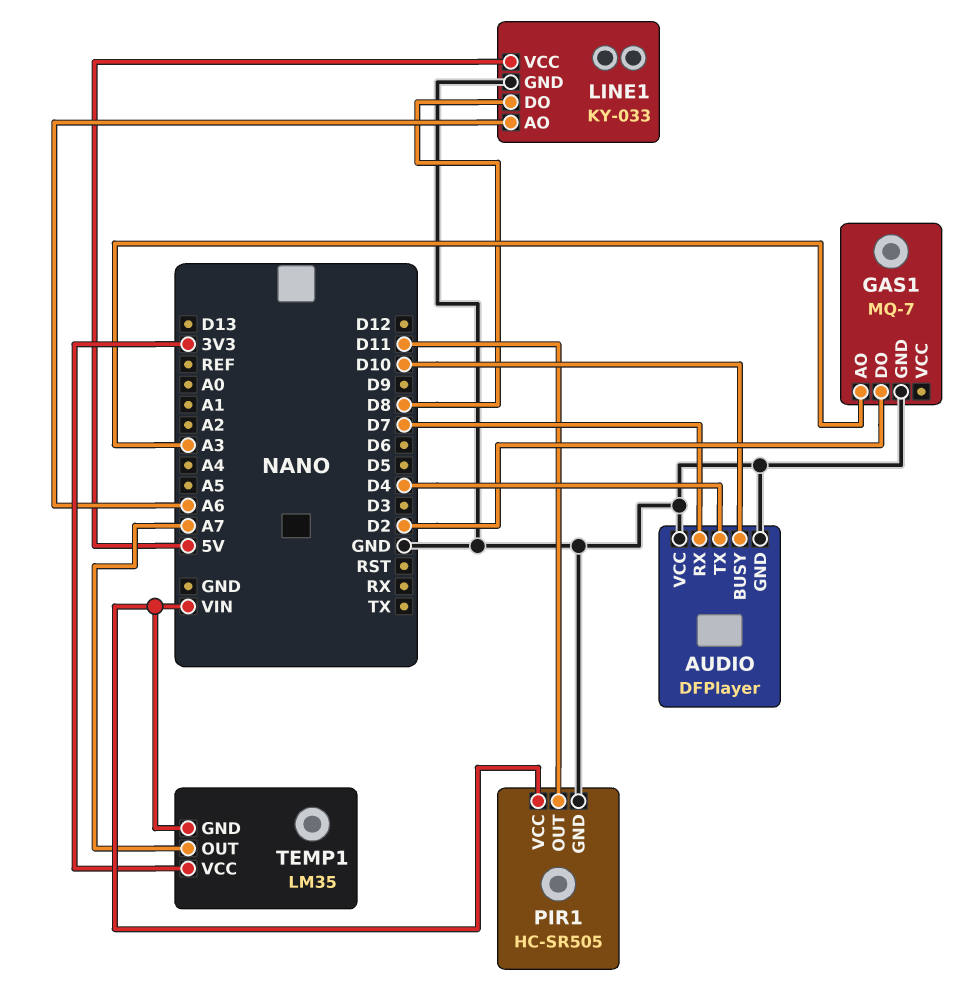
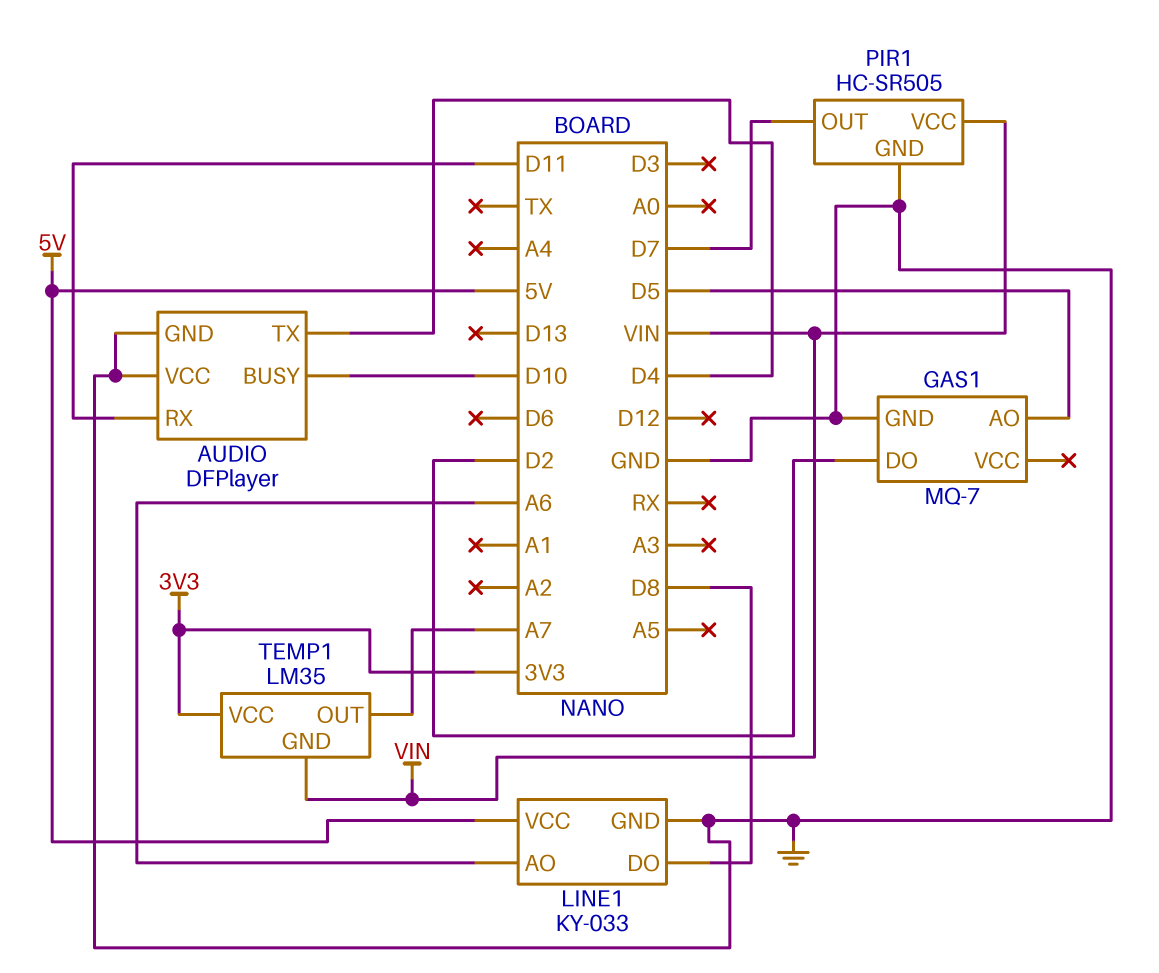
AUDIO pin RX: D7 -> D11
GAS1 pin AO: A3 -> D5
PIR1 pin OUT: D11 -> D7

